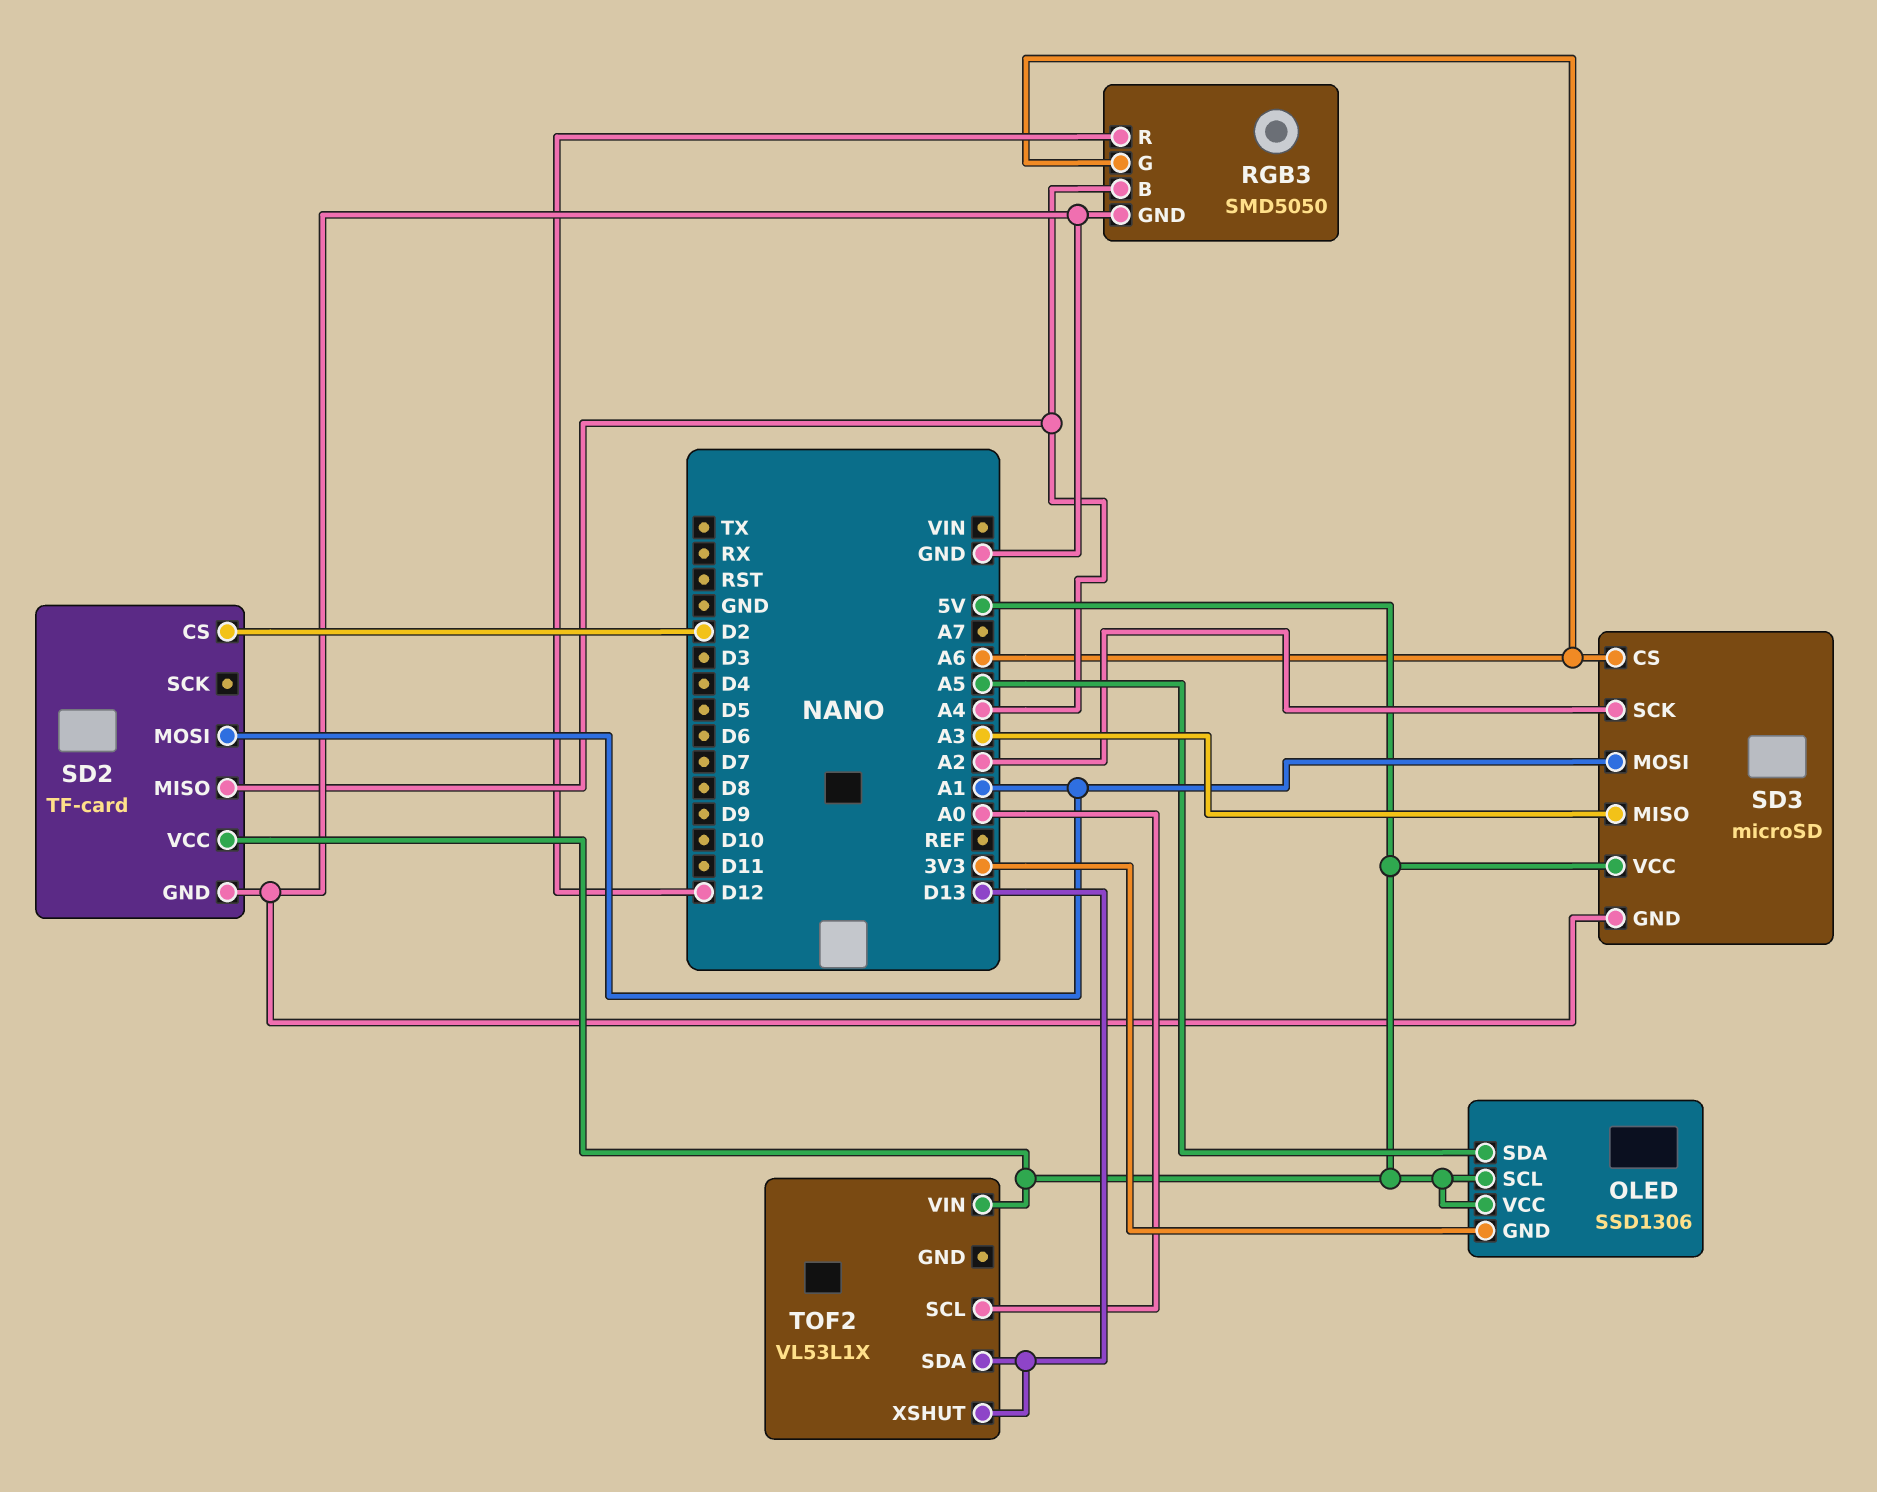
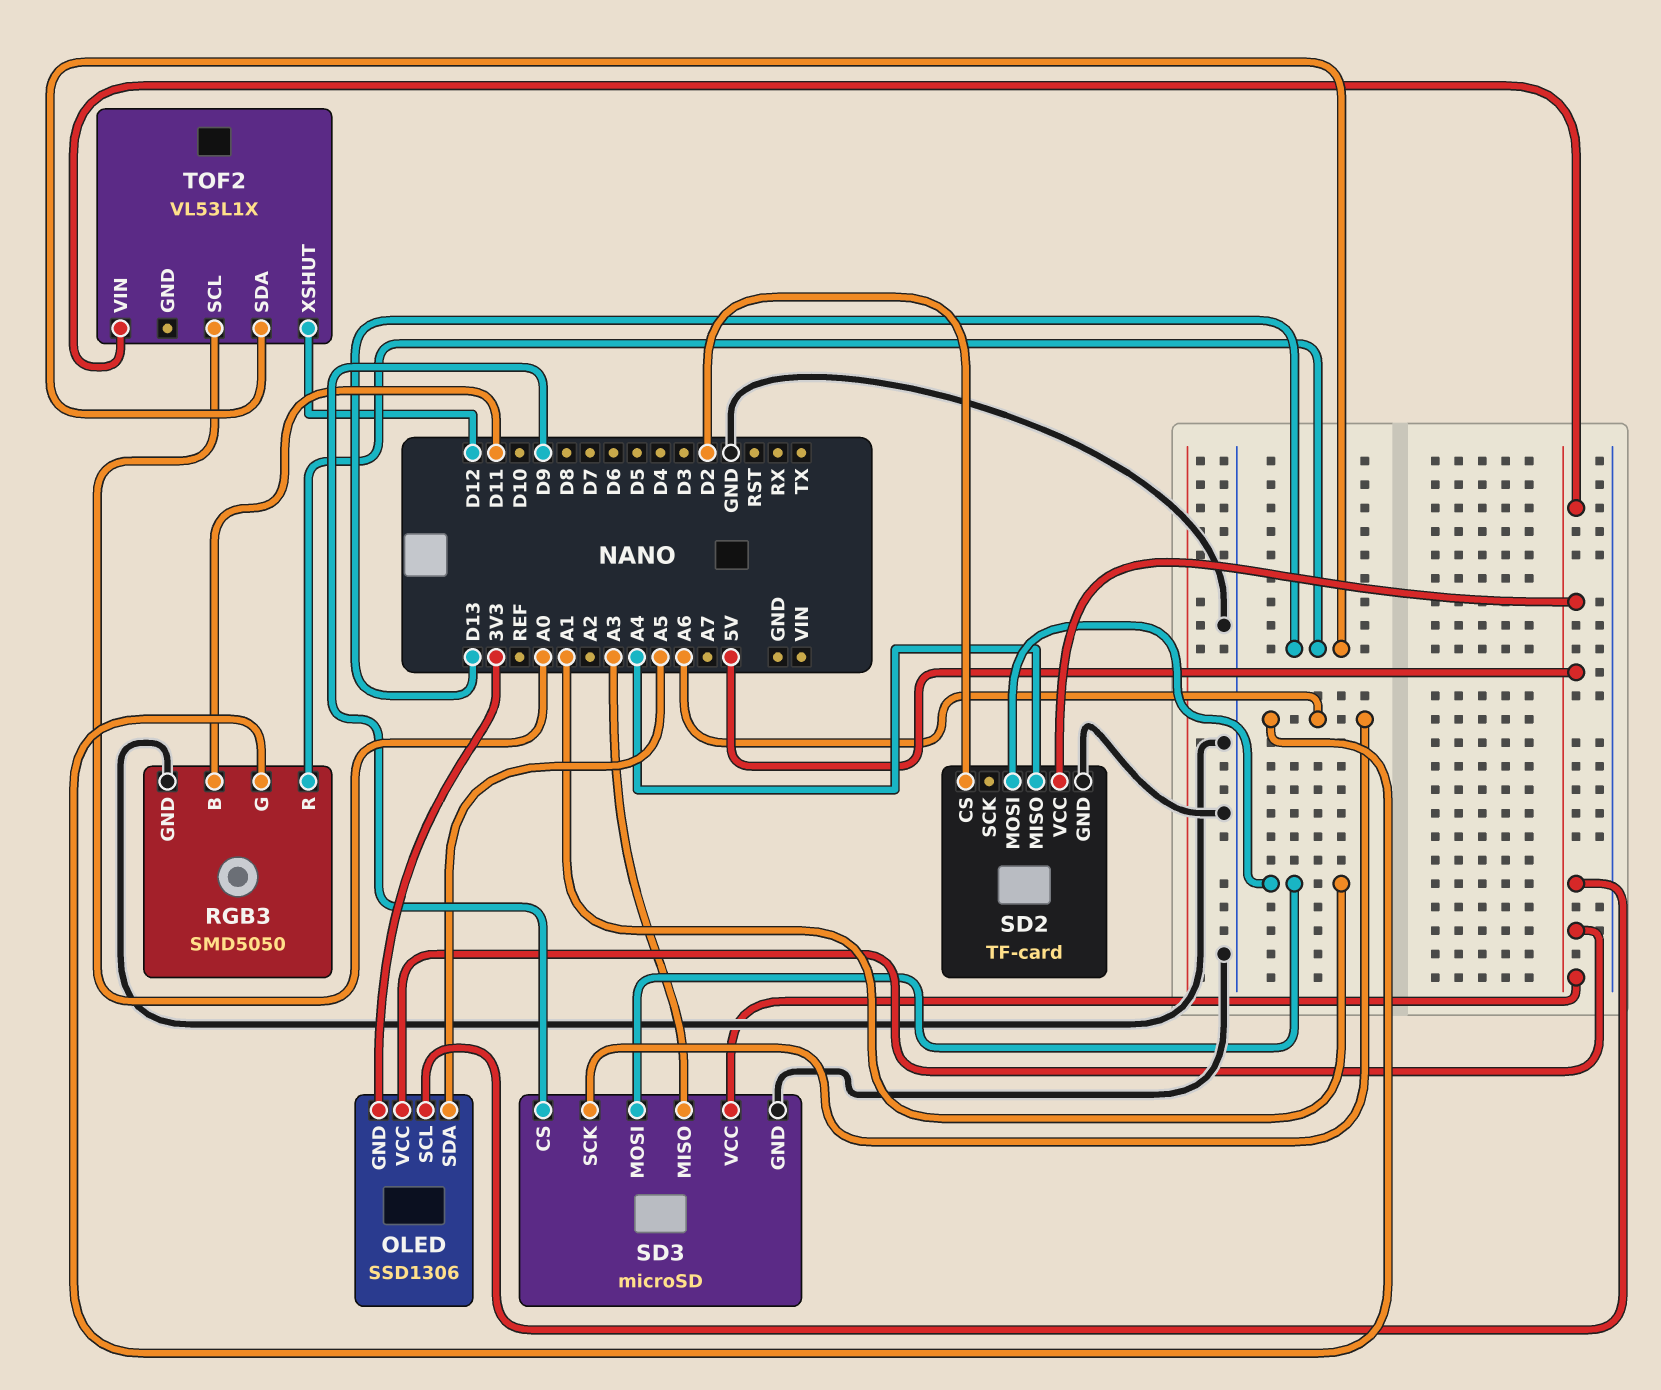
RGB3 pin B: A4 -> D11
RGB3 pin R: D12 -> D13
SD3 pin CS: A6 -> D9
SD3 pin SCK: A2 -> A6
TOF2 pin XSHUT: D13 -> D12

